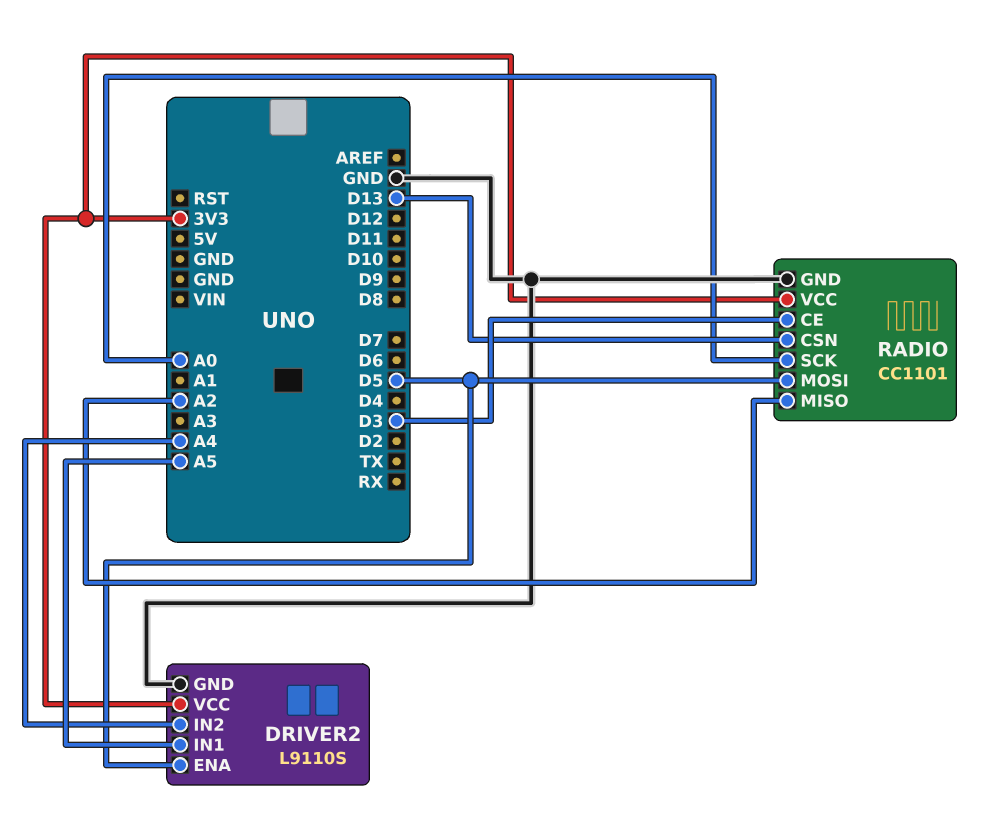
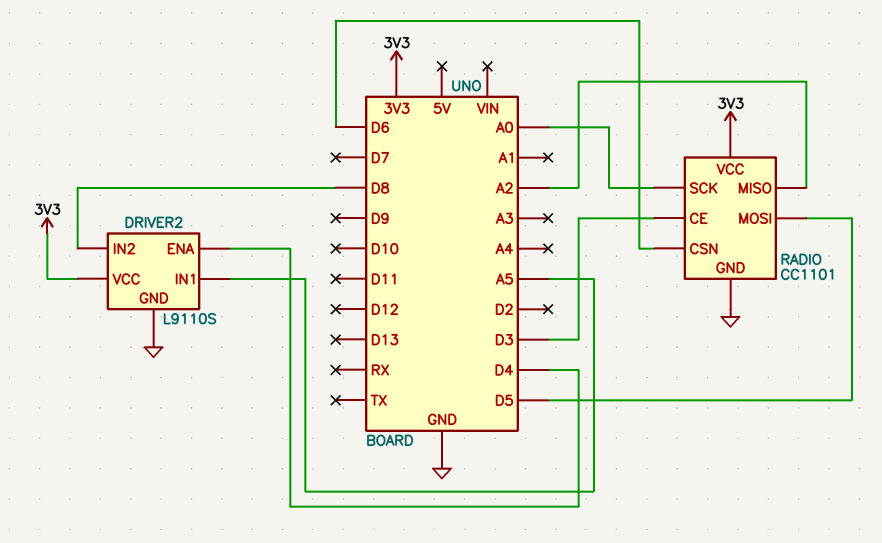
DRIVER2 pin ENA: D5 -> D4
DRIVER2 pin IN2: A4 -> D8
RADIO pin CSN: D13 -> D6

